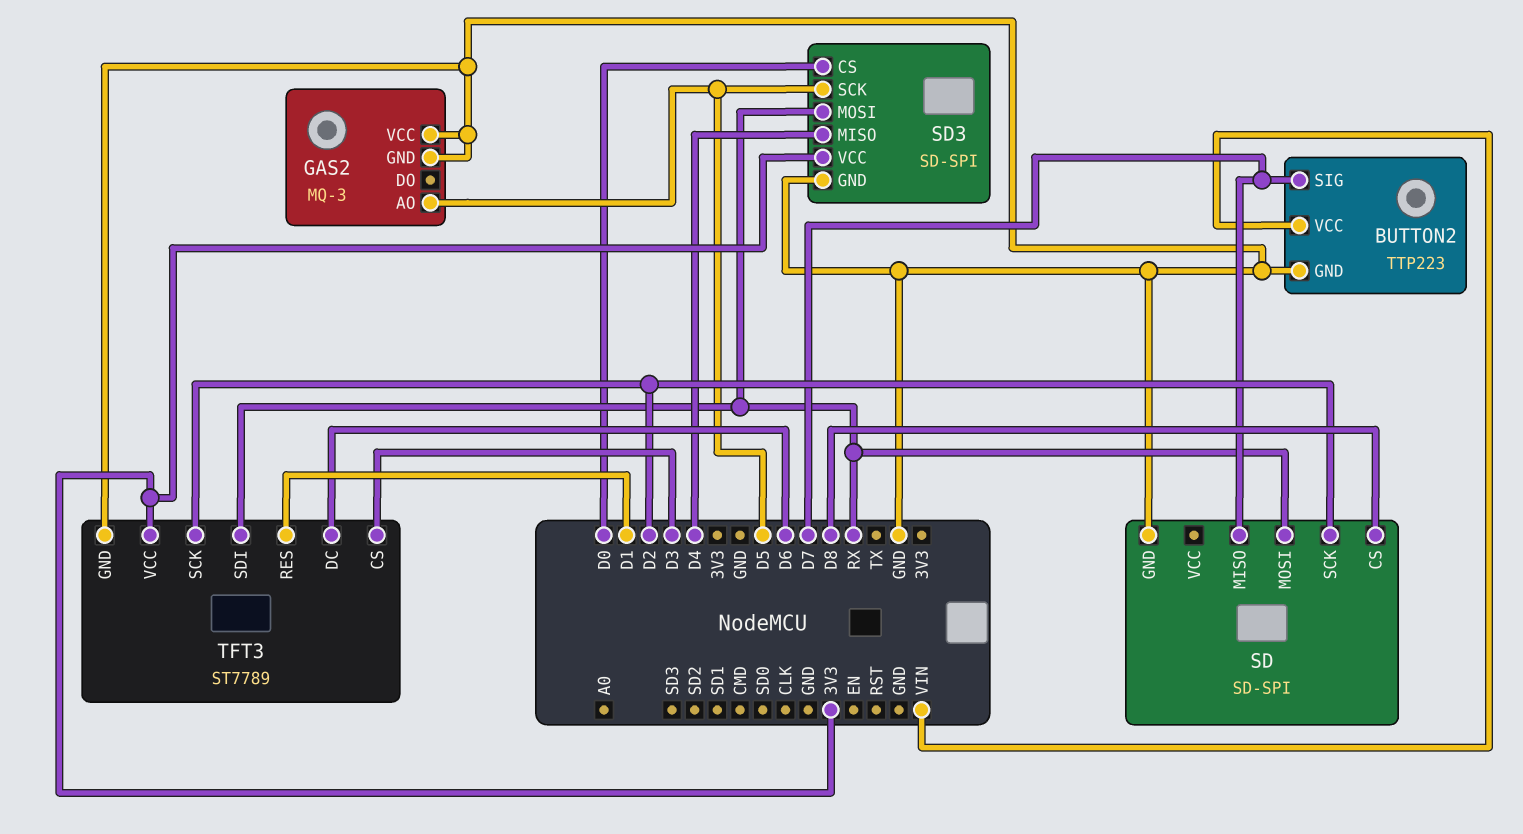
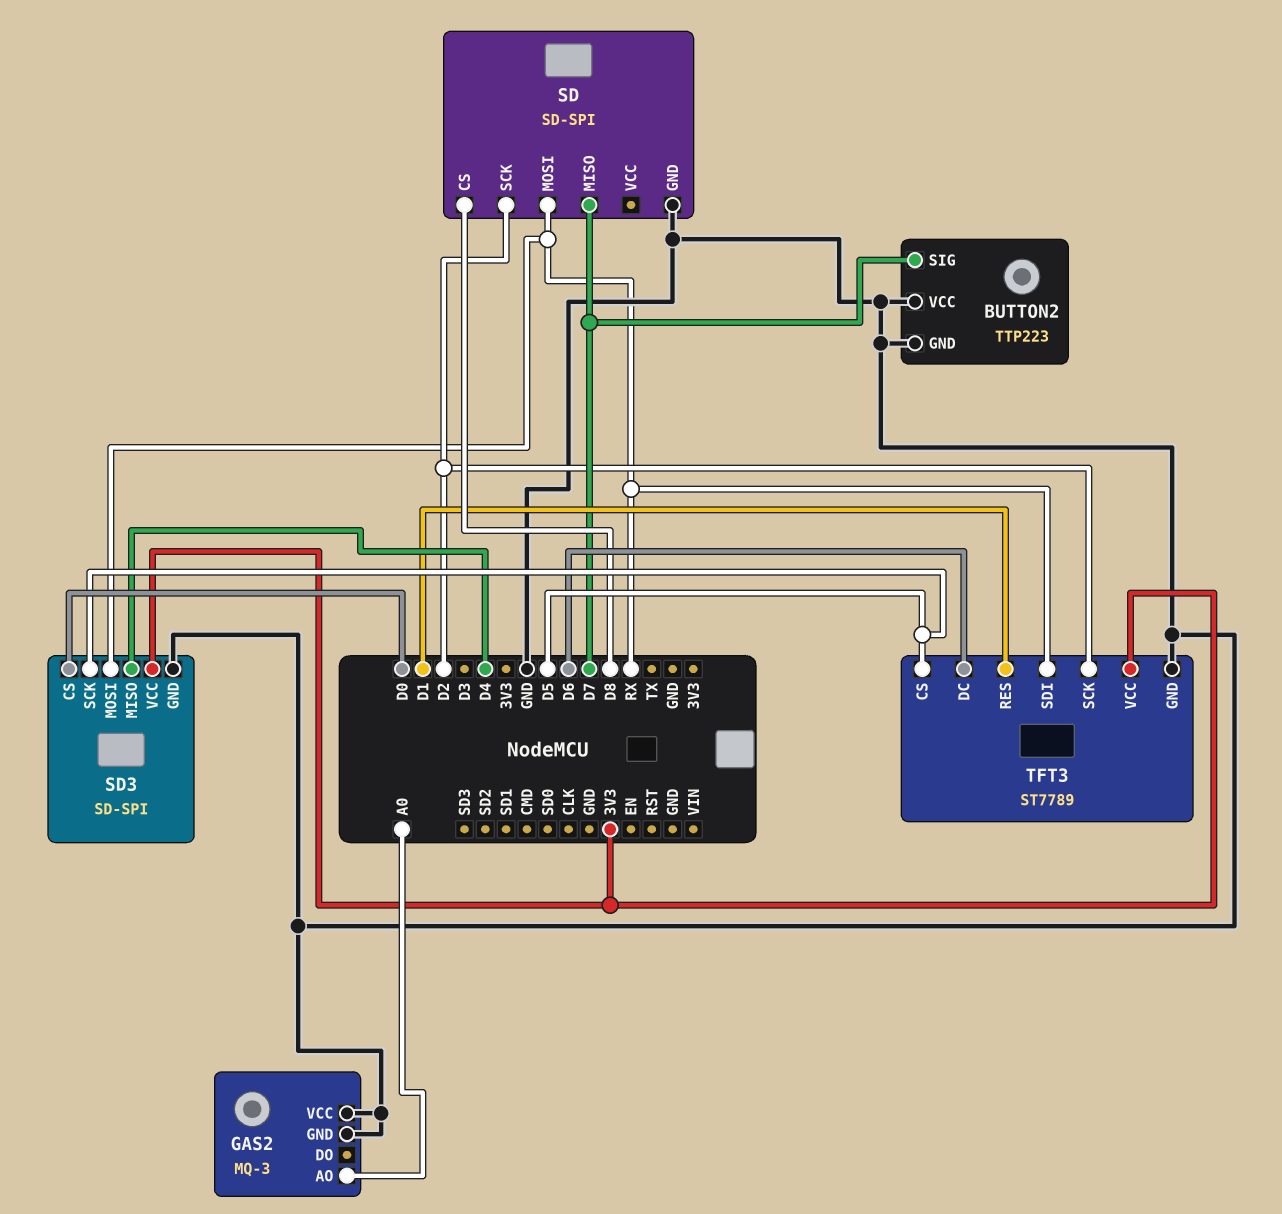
BUTTON2 pin VCC: VIN -> GND
GAS2 pin AO: D5 -> A0
TFT3 pin CS: D3 -> D5

